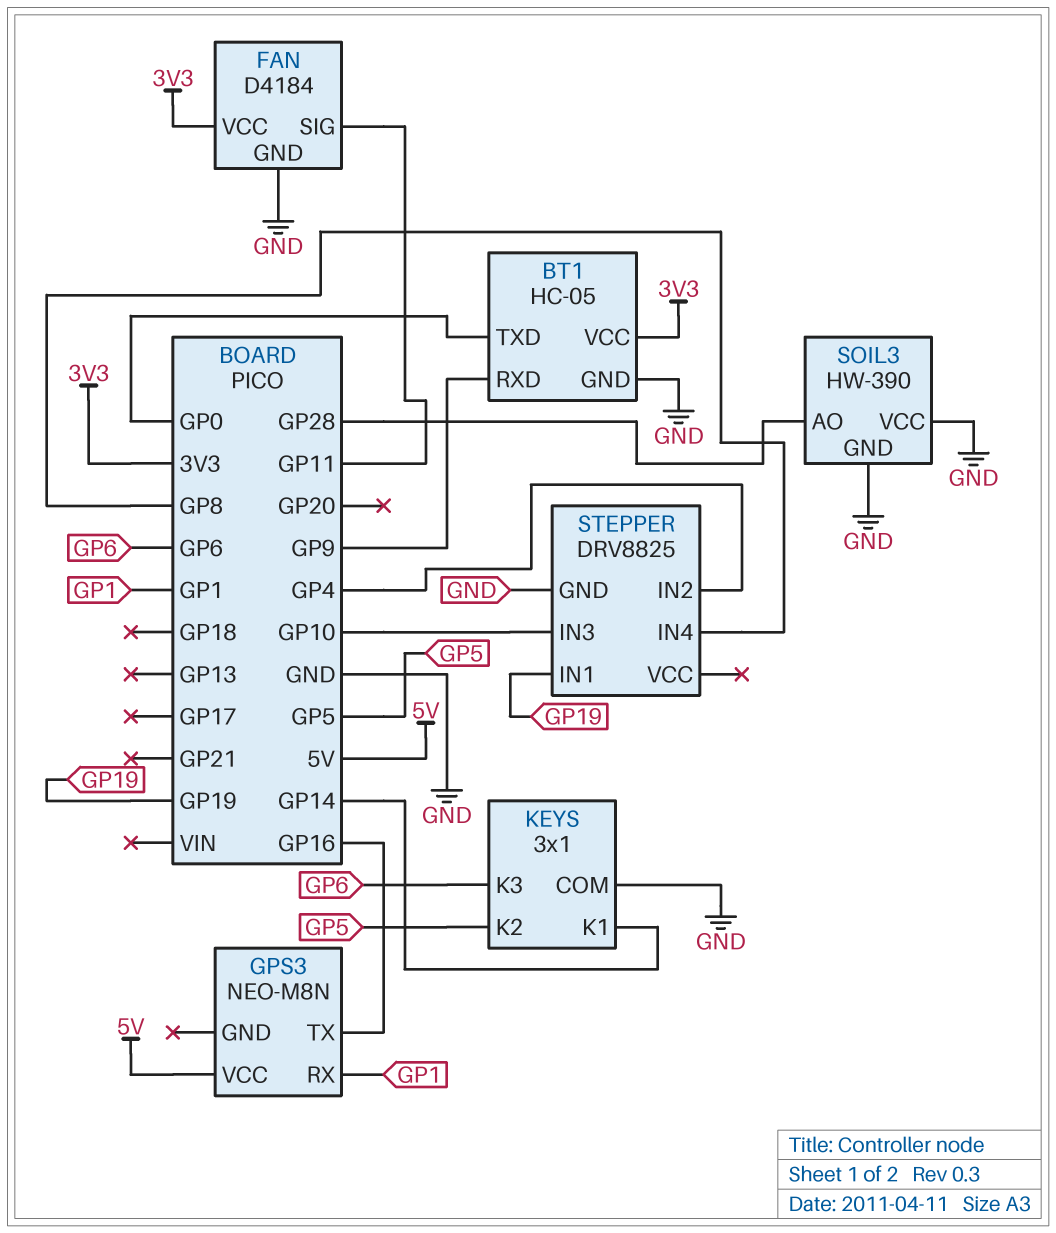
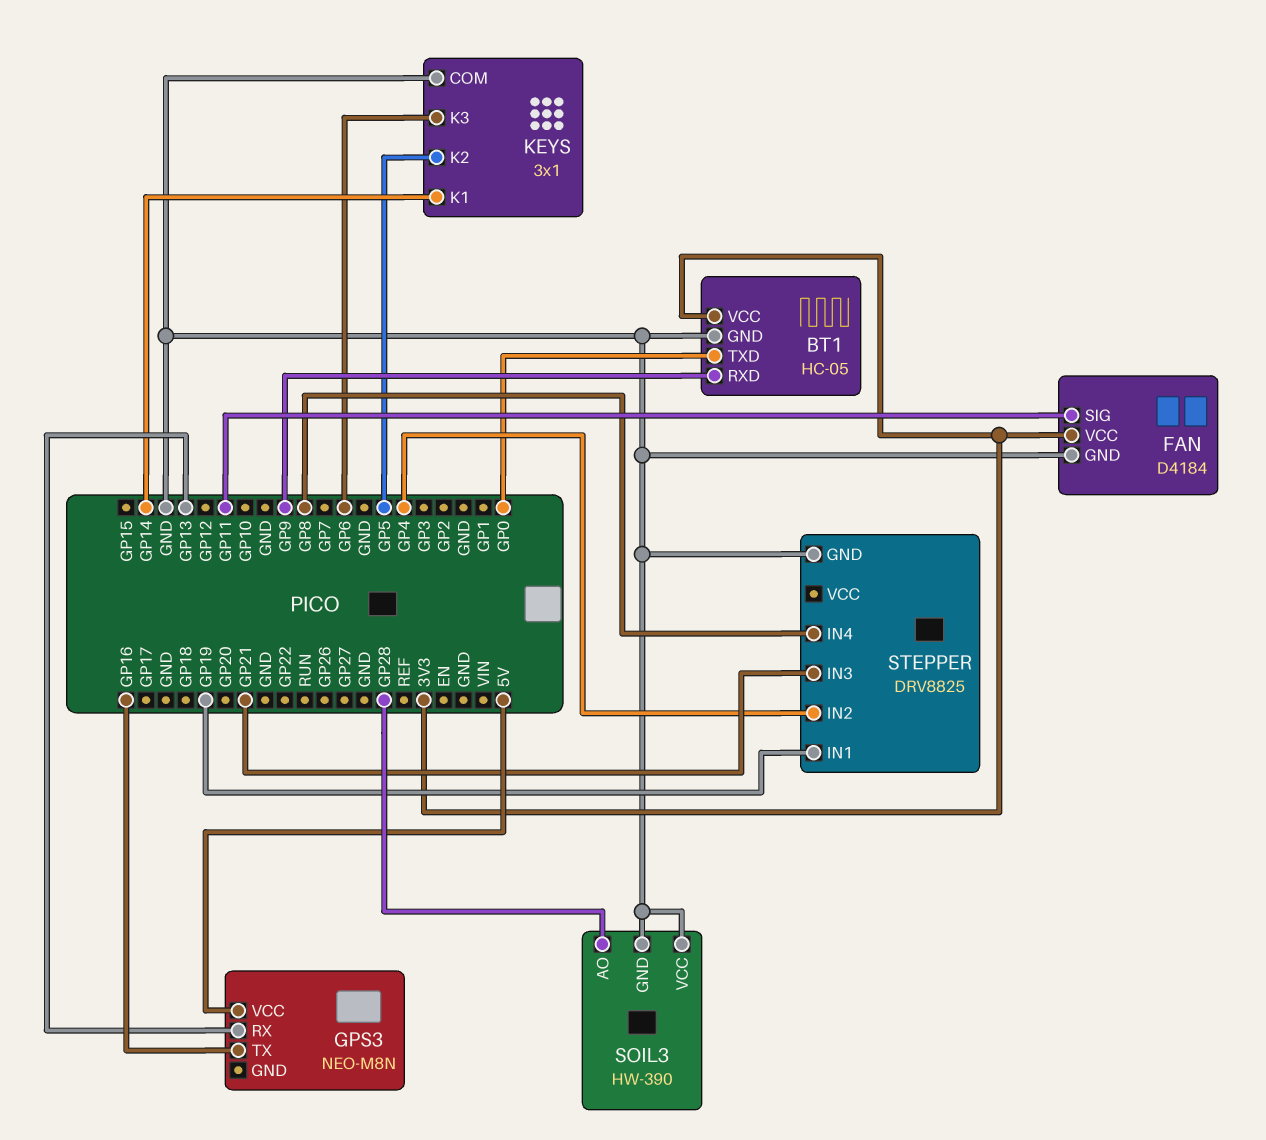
GPS3 pin RX: GP1 -> GP13
STEPPER pin IN3: GP10 -> GP21

